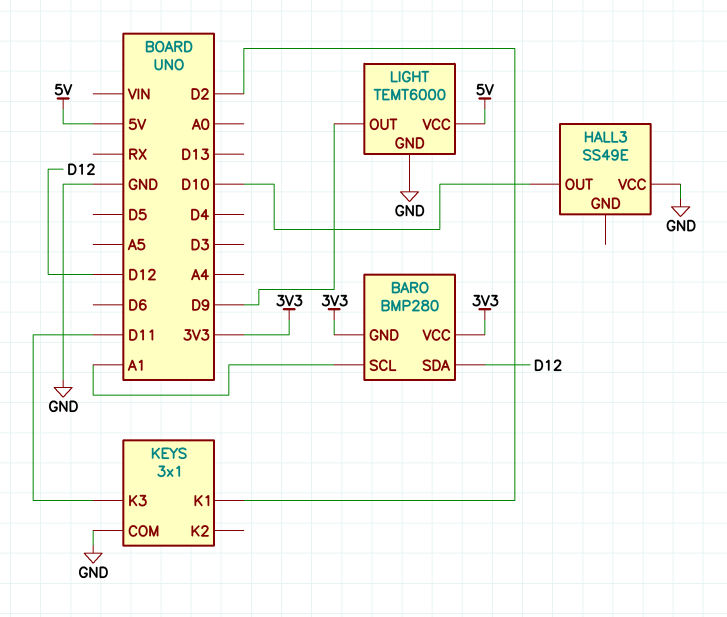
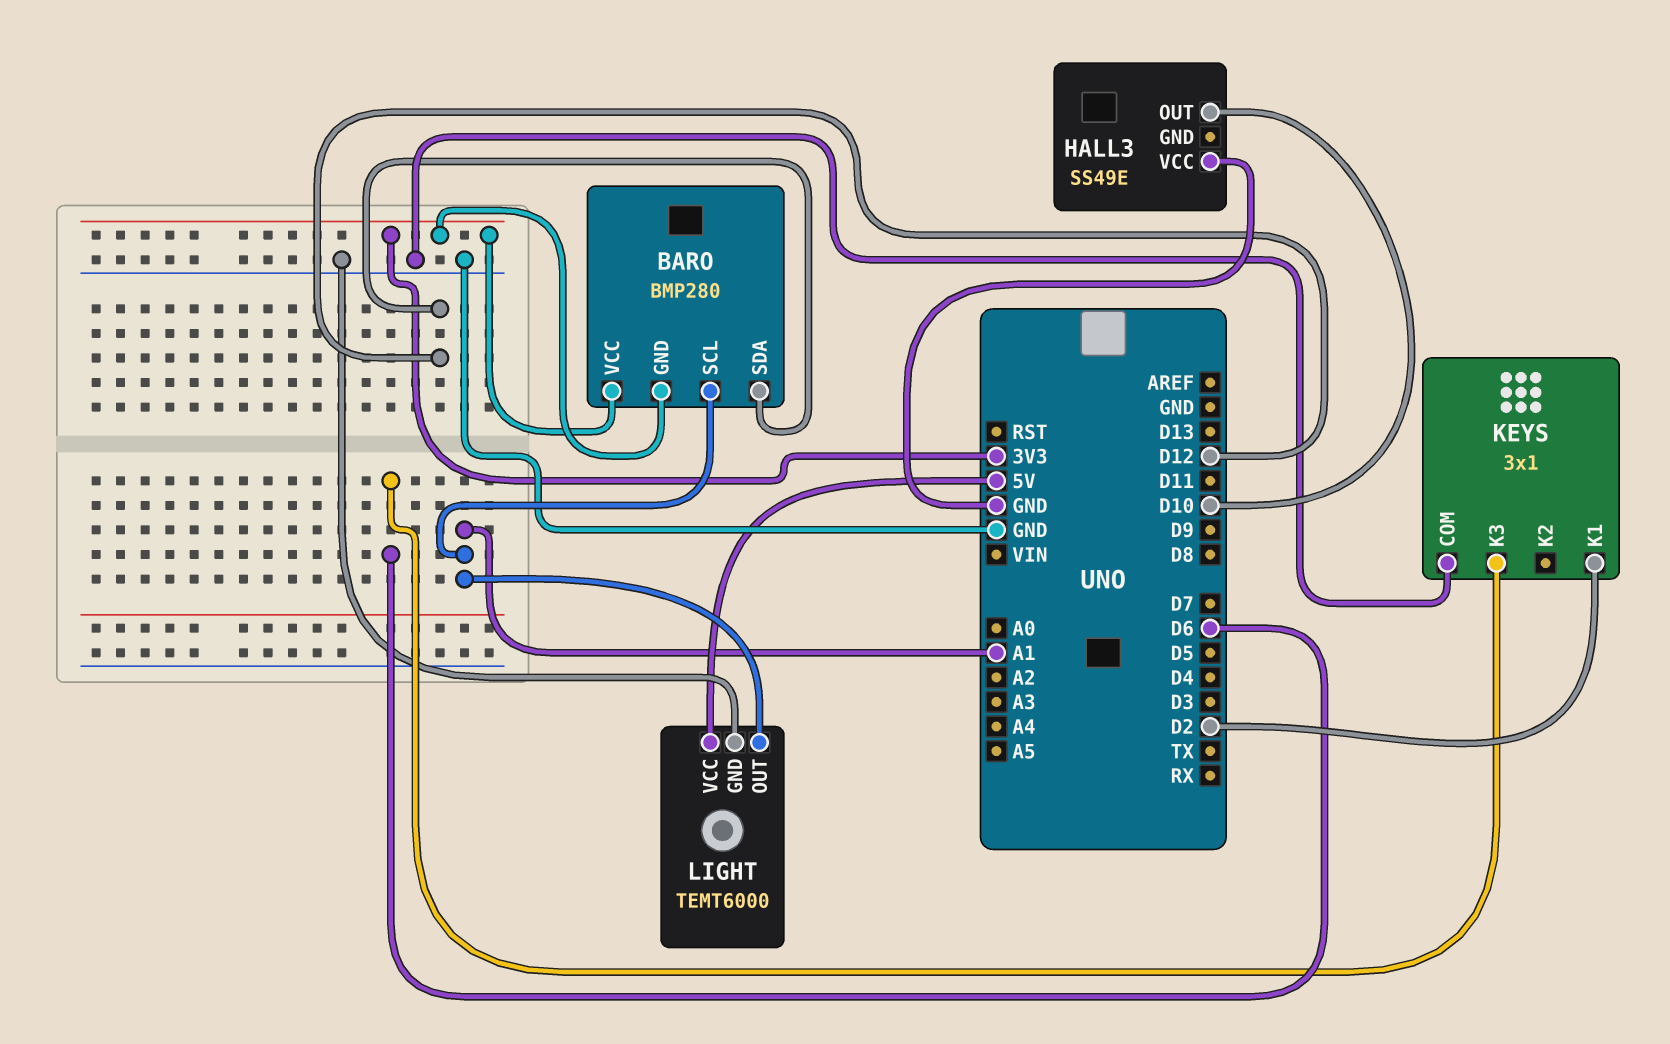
KEYS pin K3: D11 -> D6
LIGHT pin OUT: D9 -> A1

